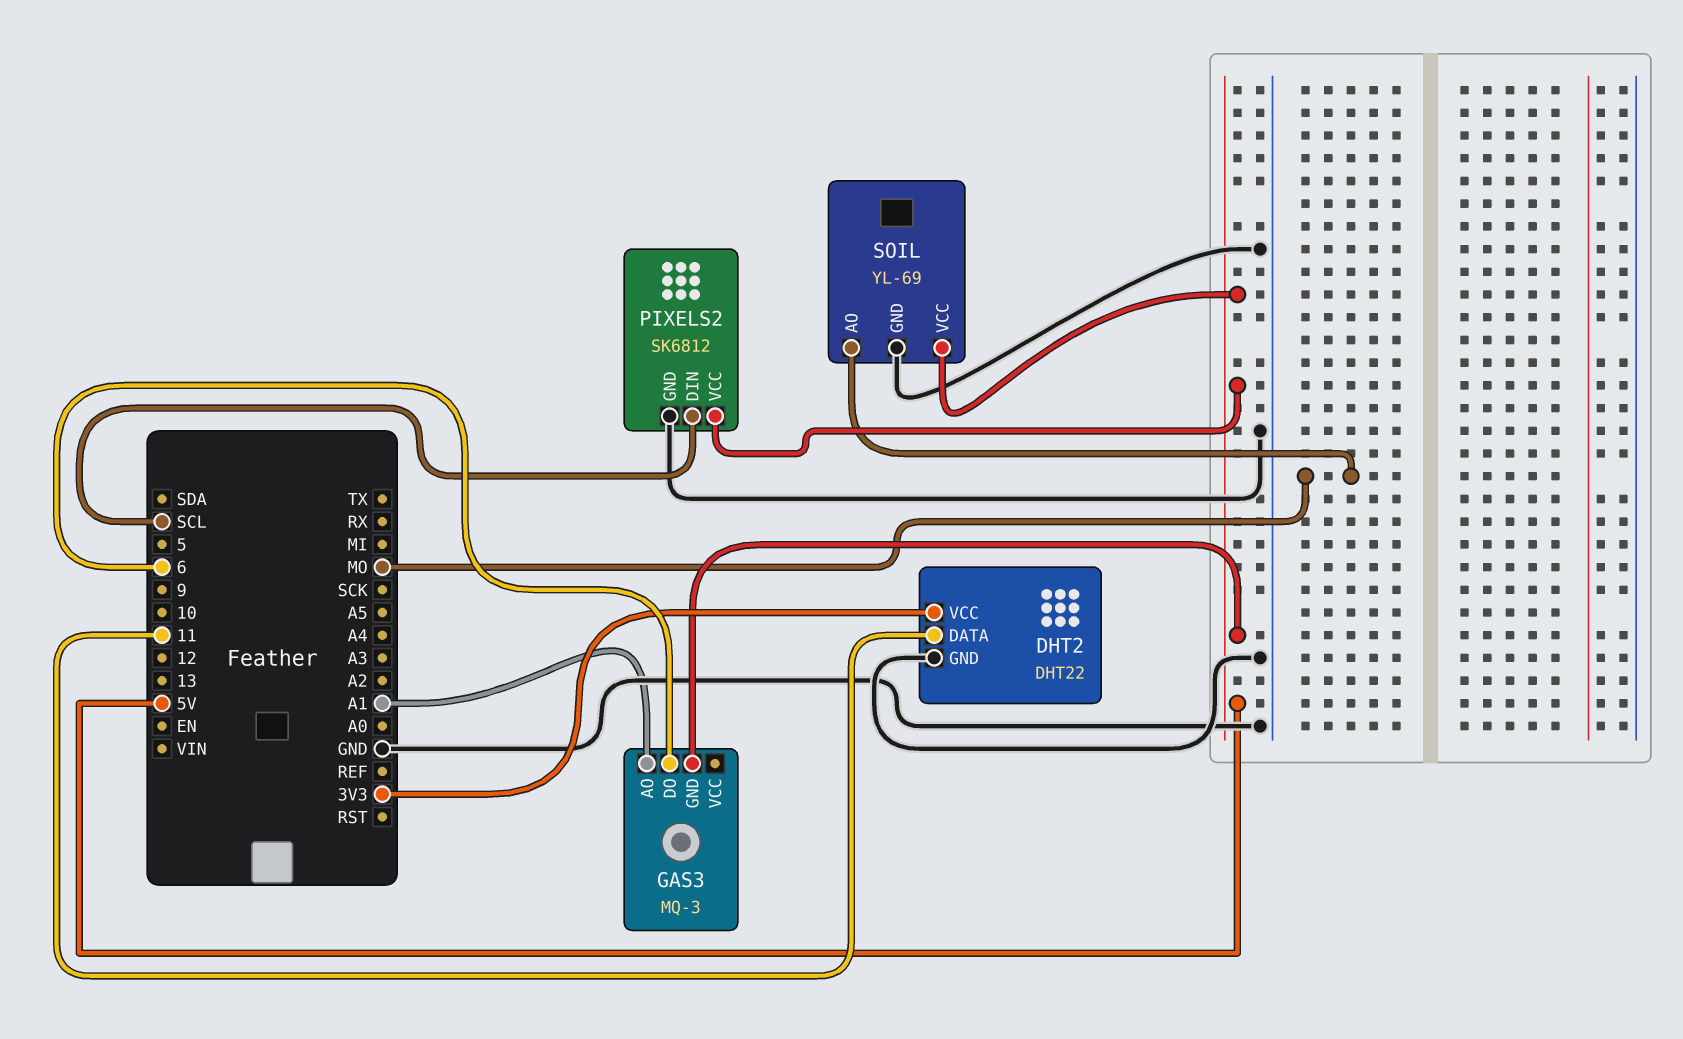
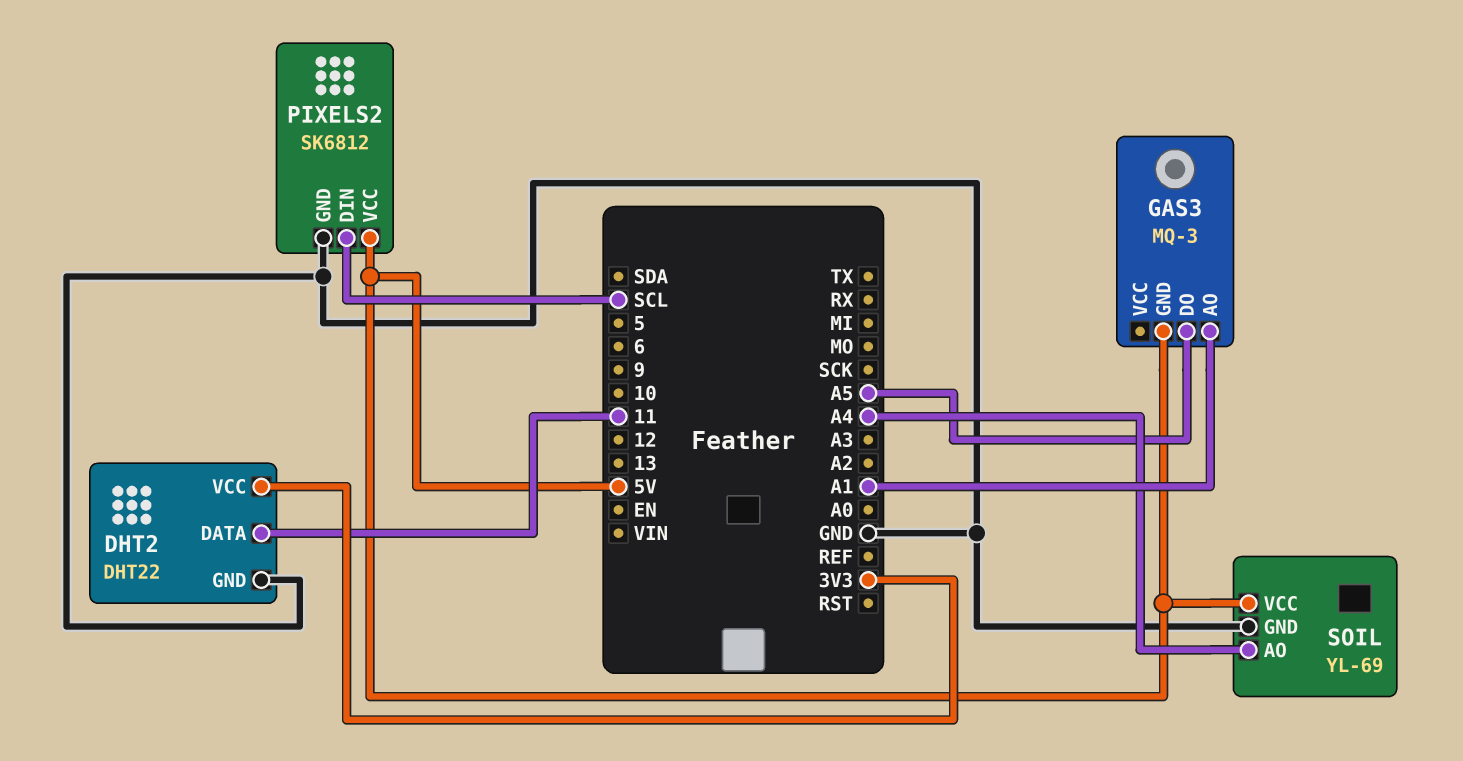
GAS3 pin DO: 6 -> A5
SOIL pin AO: MO -> A4

